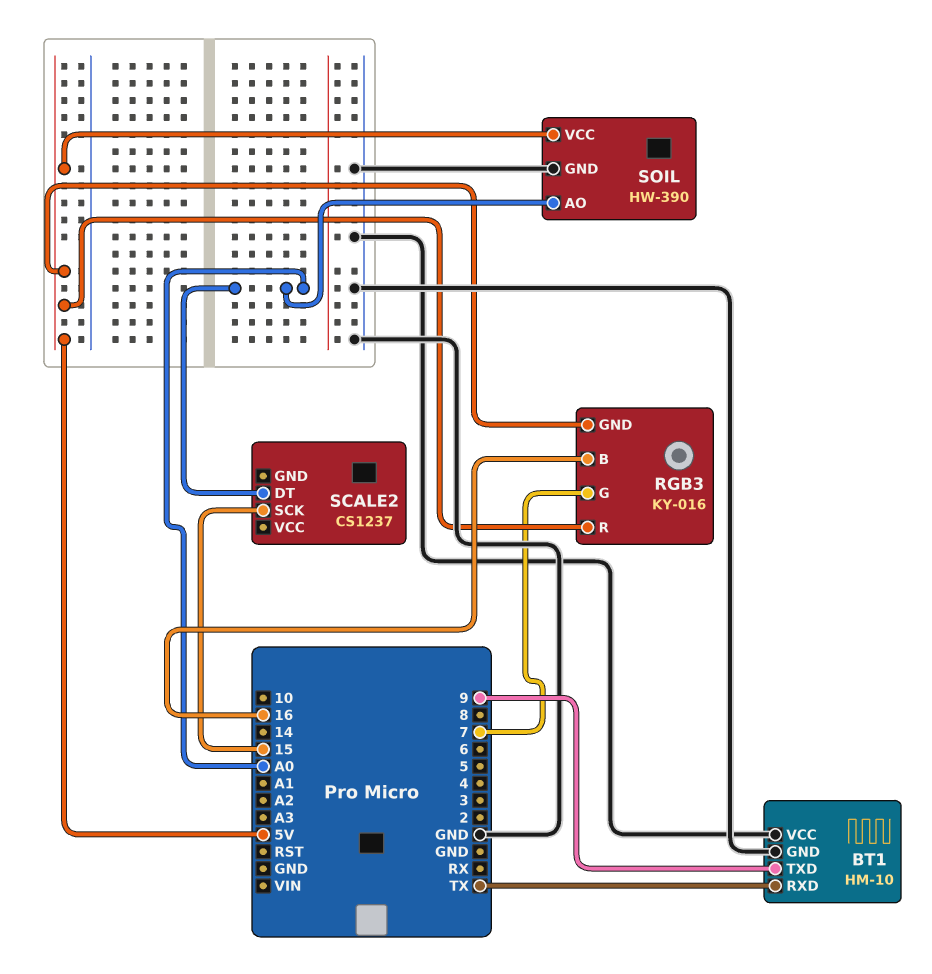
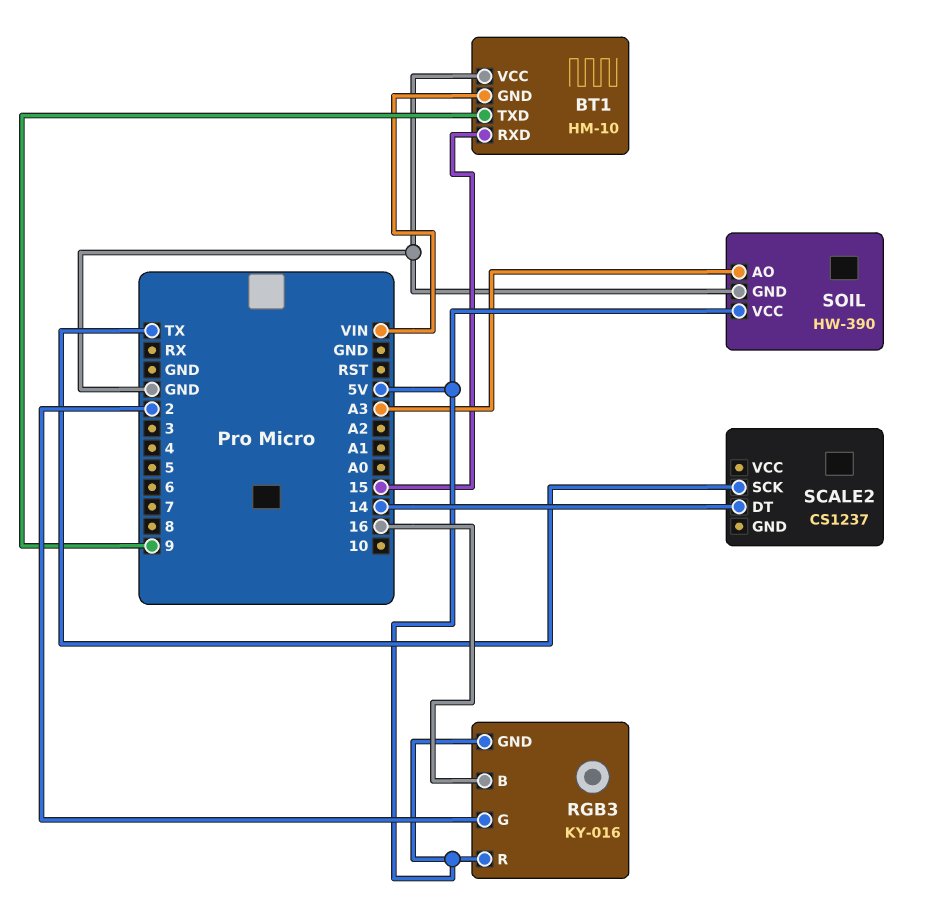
BT1 pin GND: GND -> VIN
BT1 pin RXD: TX -> 15
RGB3 pin G: 7 -> 2
SCALE2 pin DT: A0 -> 14
SCALE2 pin SCK: 15 -> TX
SOIL pin AO: A0 -> A3

